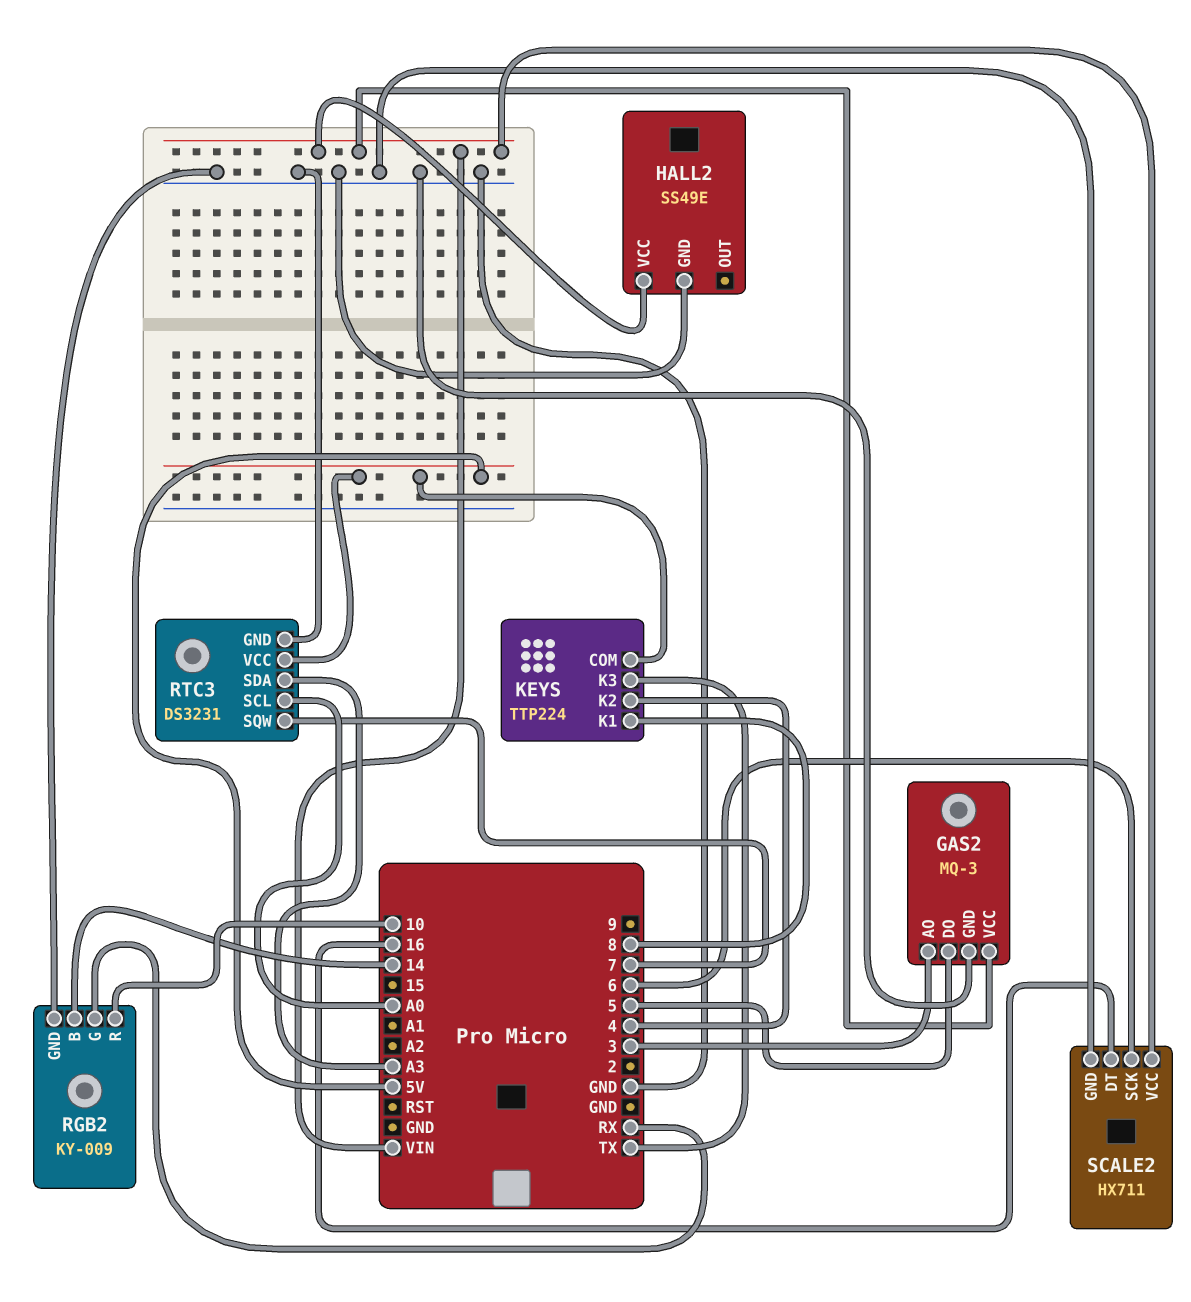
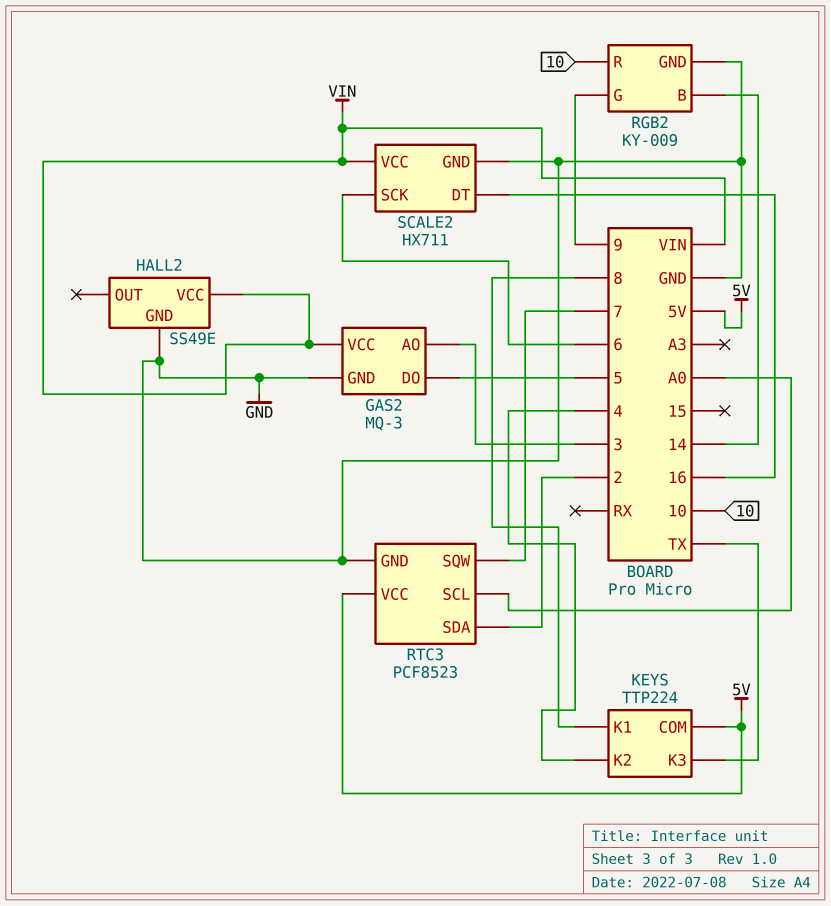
RGB2 pin G: RX -> 9
RTC3: DS3231 -> PCF8523
RTC3 pin SDA: A3 -> 2

